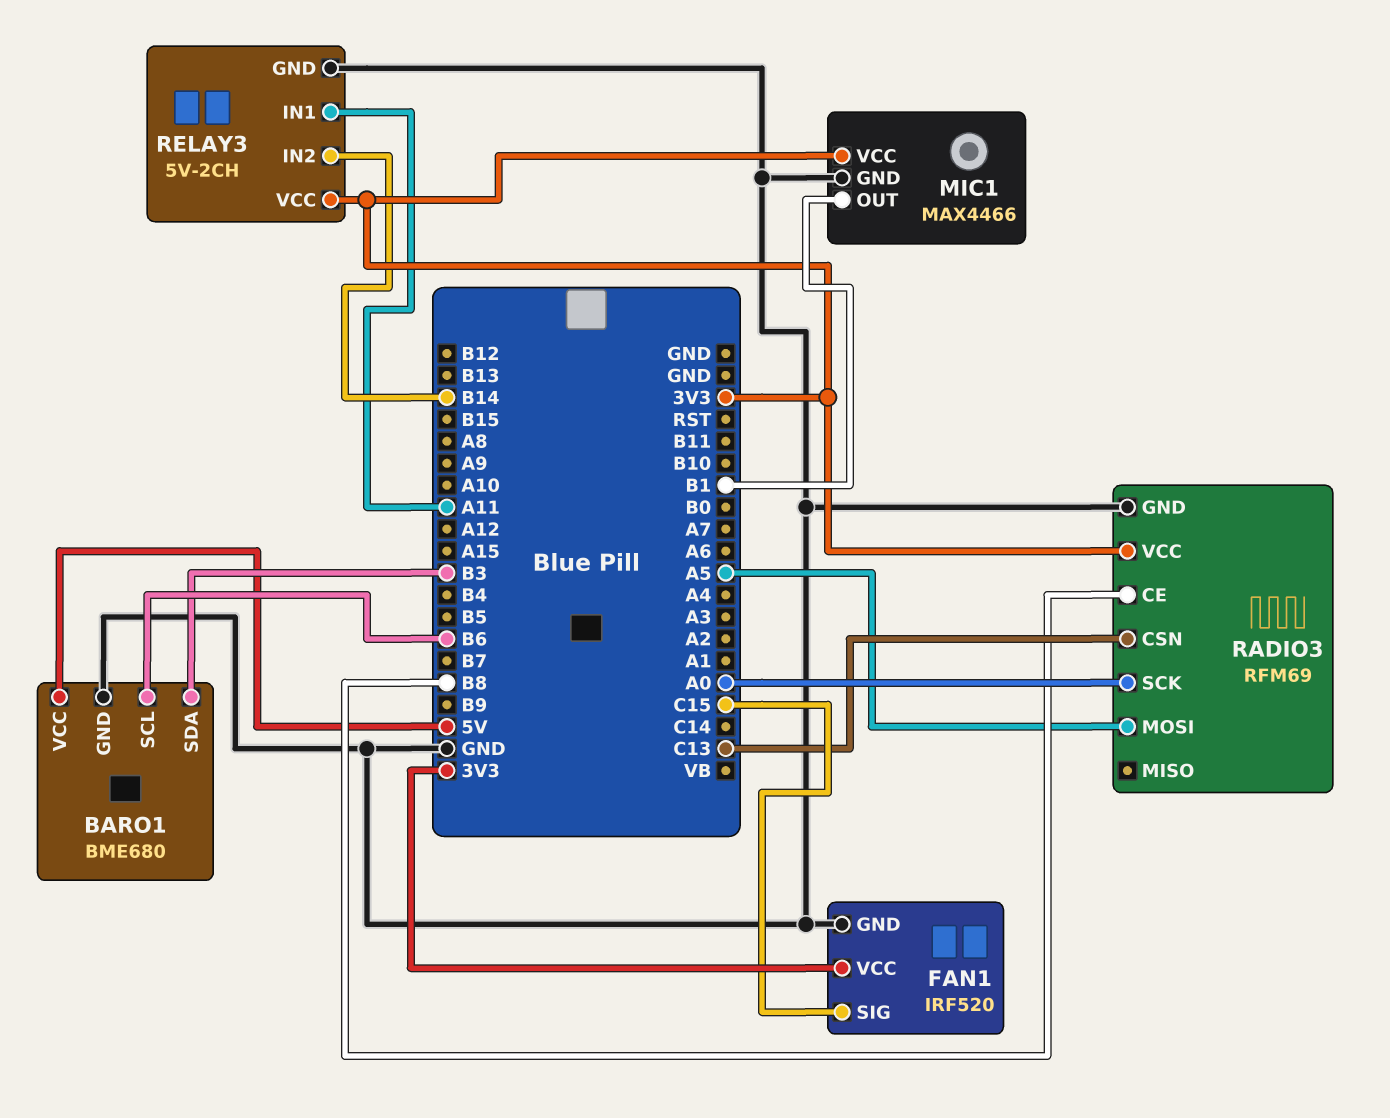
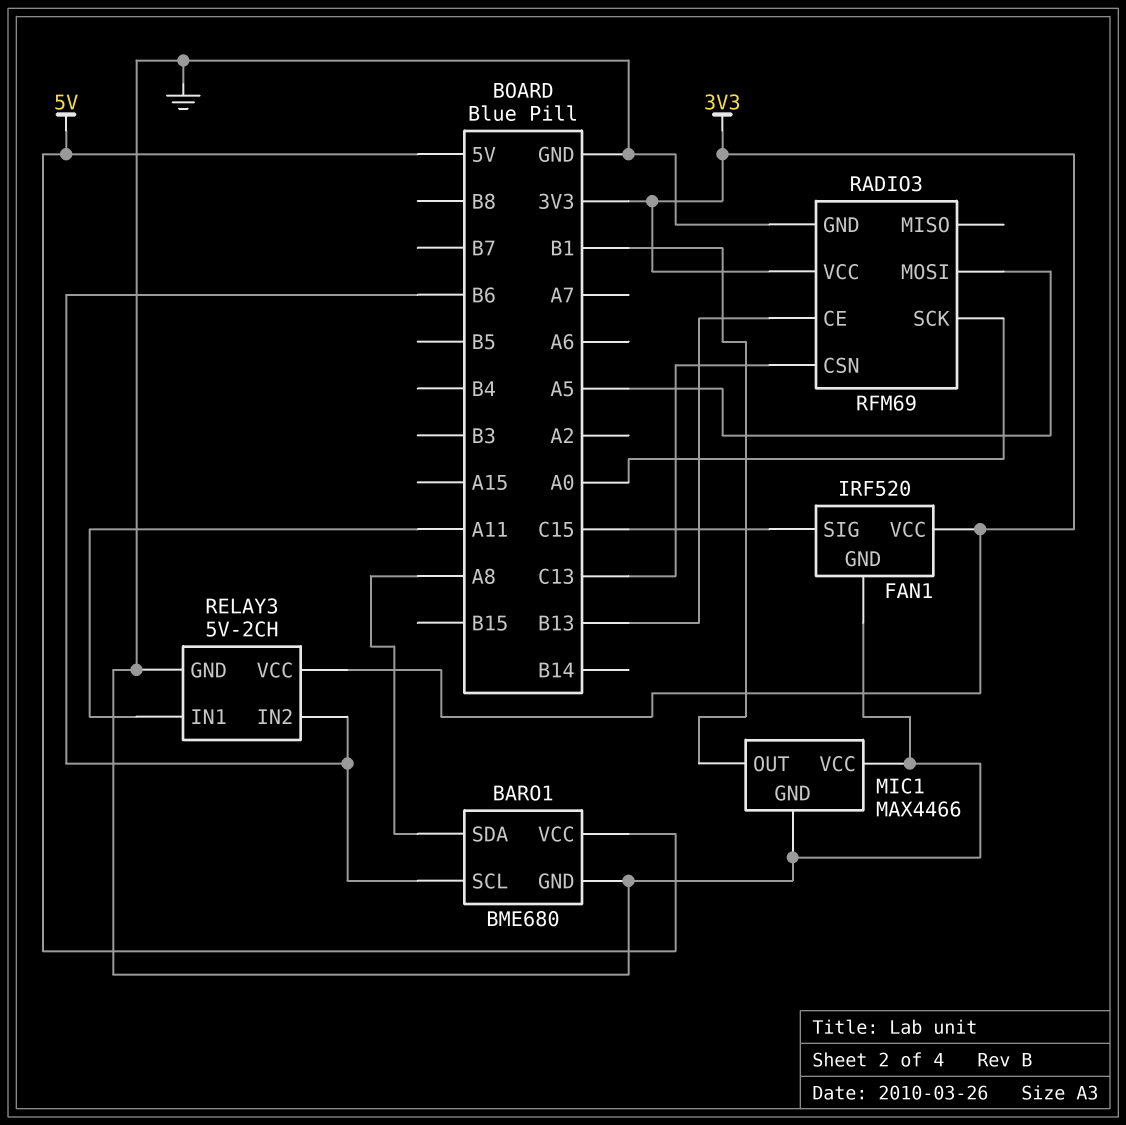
BARO1 pin SDA: B3 -> A8
MIC1 pin VCC: 3V3 -> GND
RADIO3 pin CE: B8 -> B13
RELAY3 pin IN2: B14 -> B6

